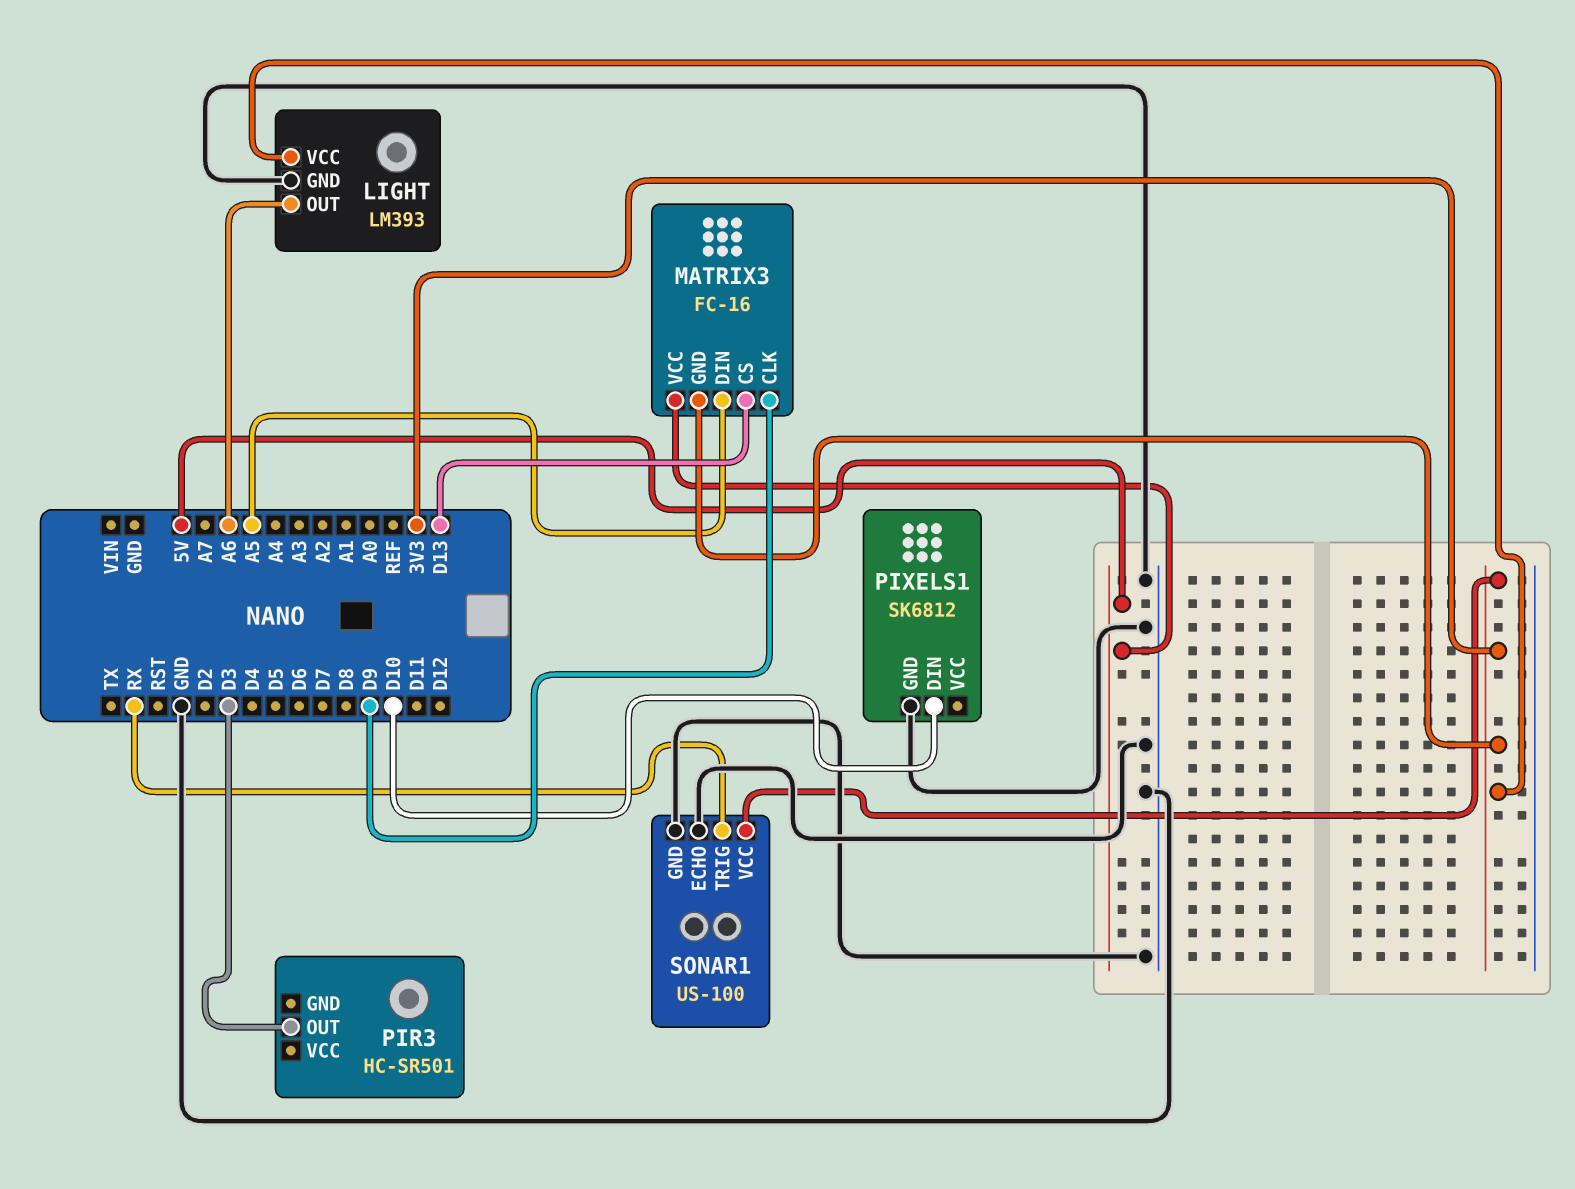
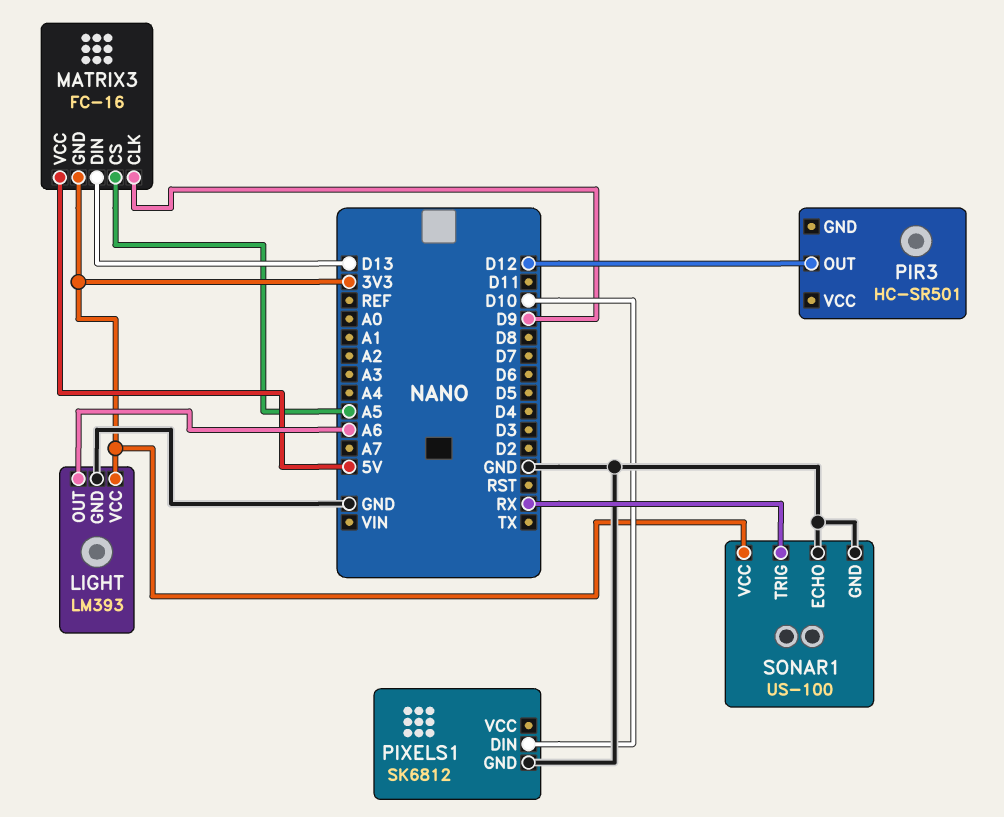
MATRIX3 pin CS: D13 -> A5
MATRIX3 pin DIN: A5 -> D13
PIR3 pin OUT: D3 -> D12

